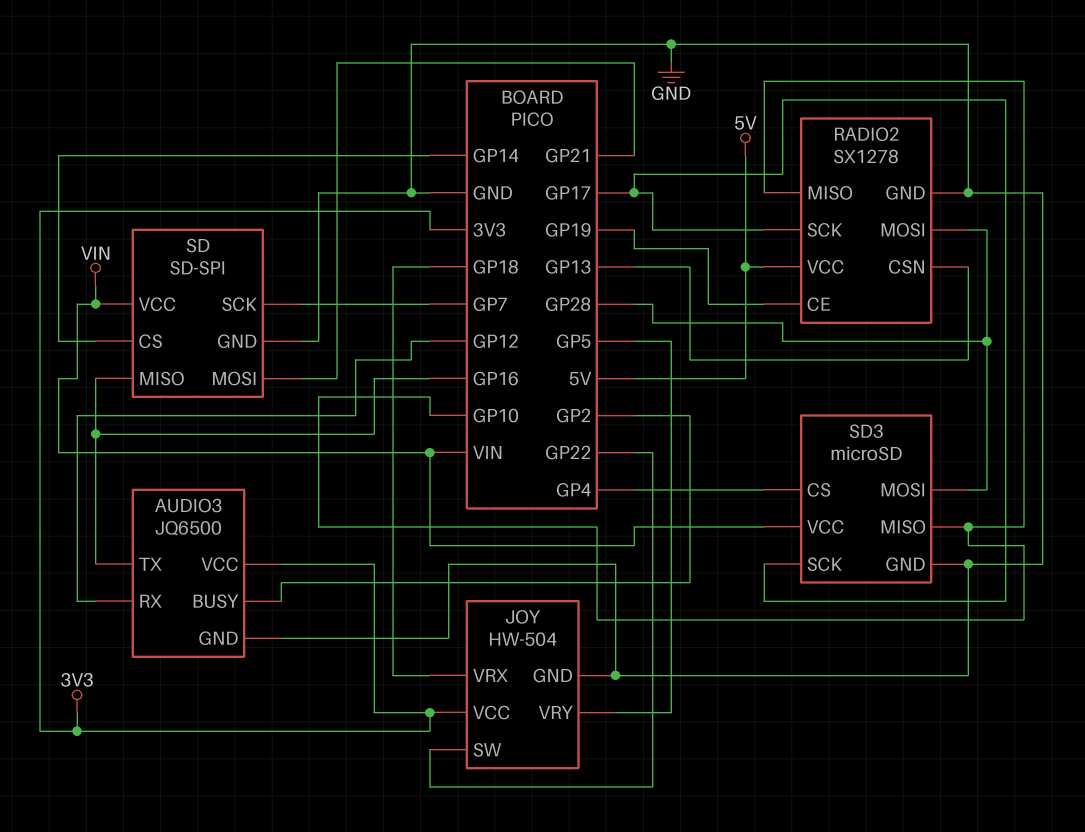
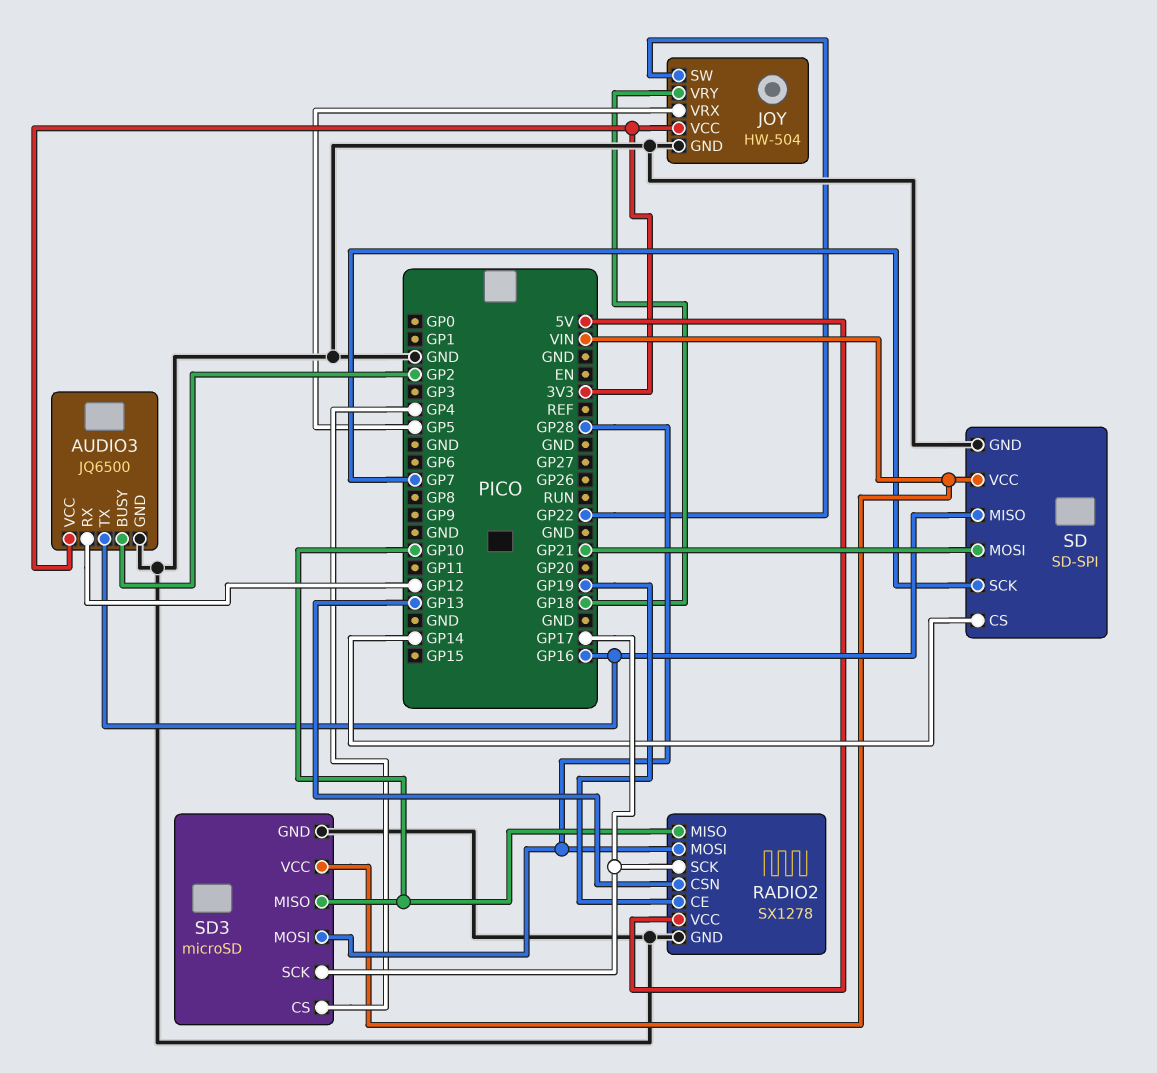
JOY pin VRX: GP18 -> GP5
JOY pin VRY: GP5 -> GP18

